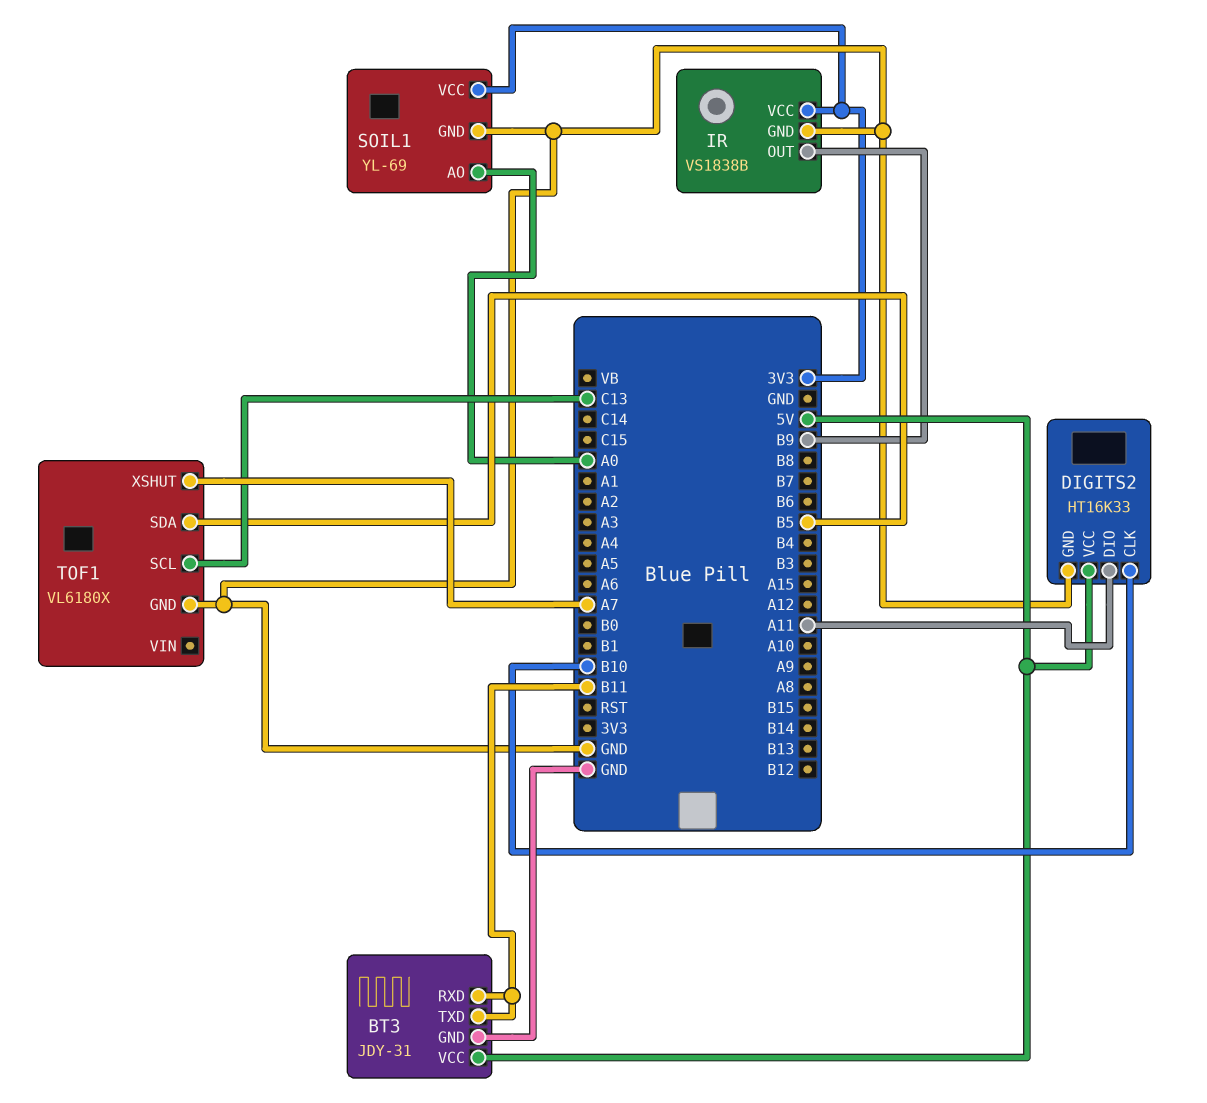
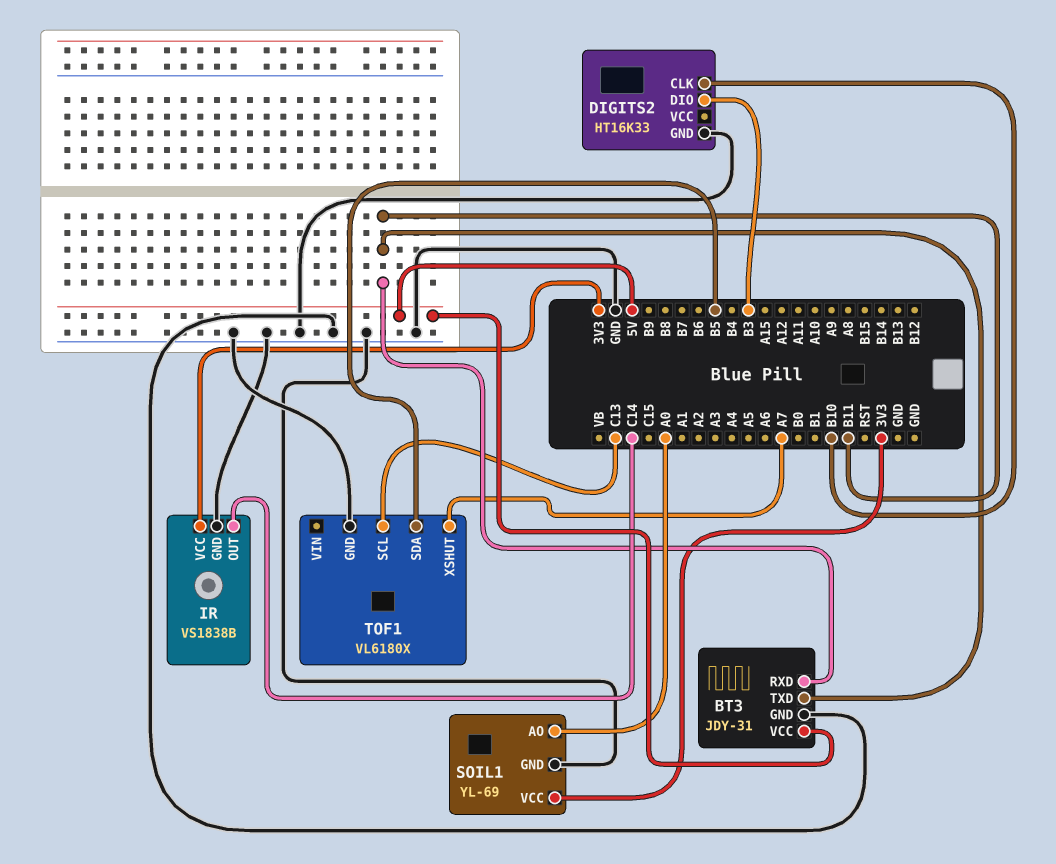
DIGITS2 pin DIO: A11 -> B3
DIGITS2 pin VCC: 5V -> none
IR pin OUT: B9 -> C14

